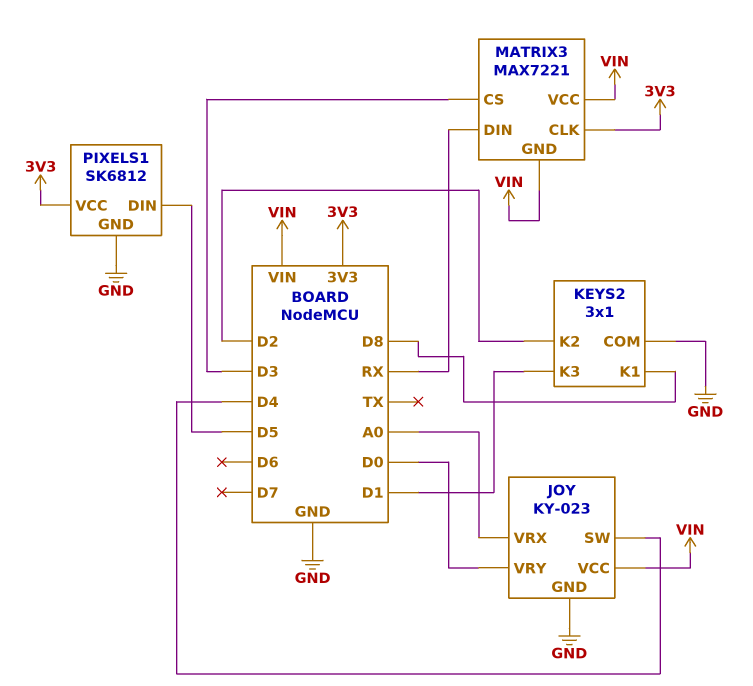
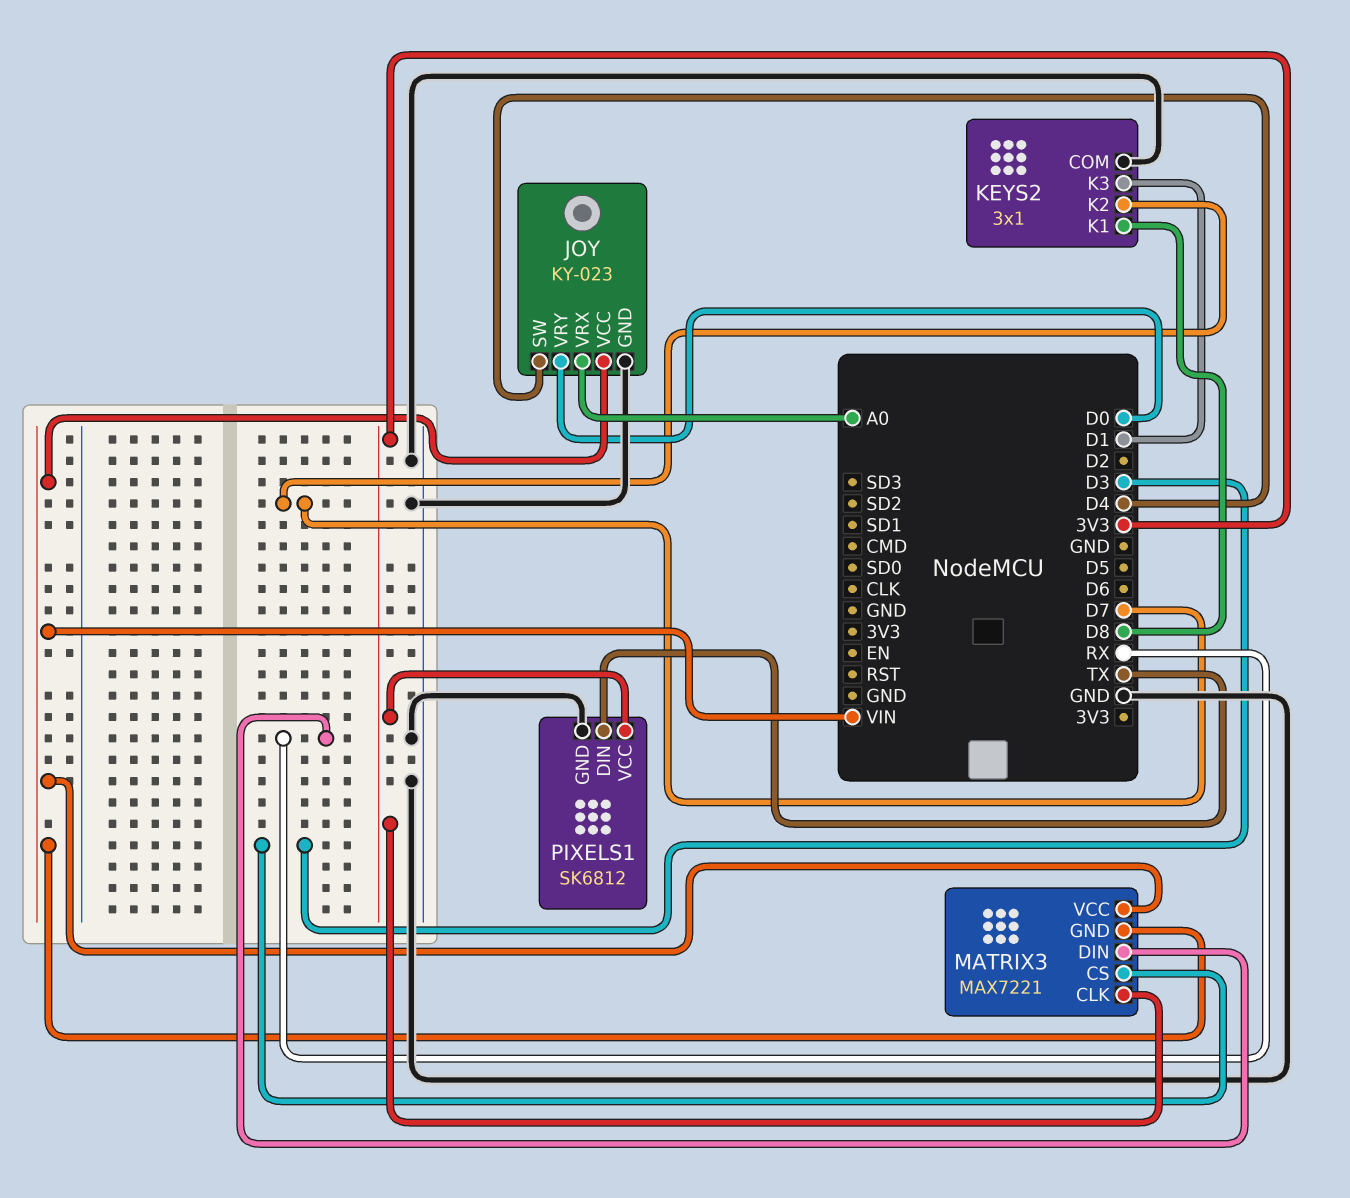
KEYS2 pin K2: D2 -> D7
PIXELS1 pin DIN: D5 -> TX

